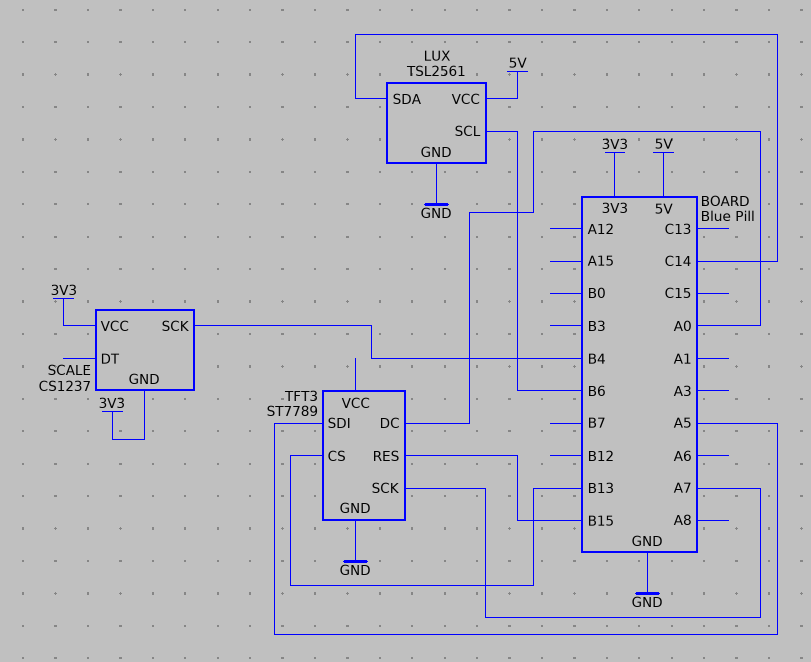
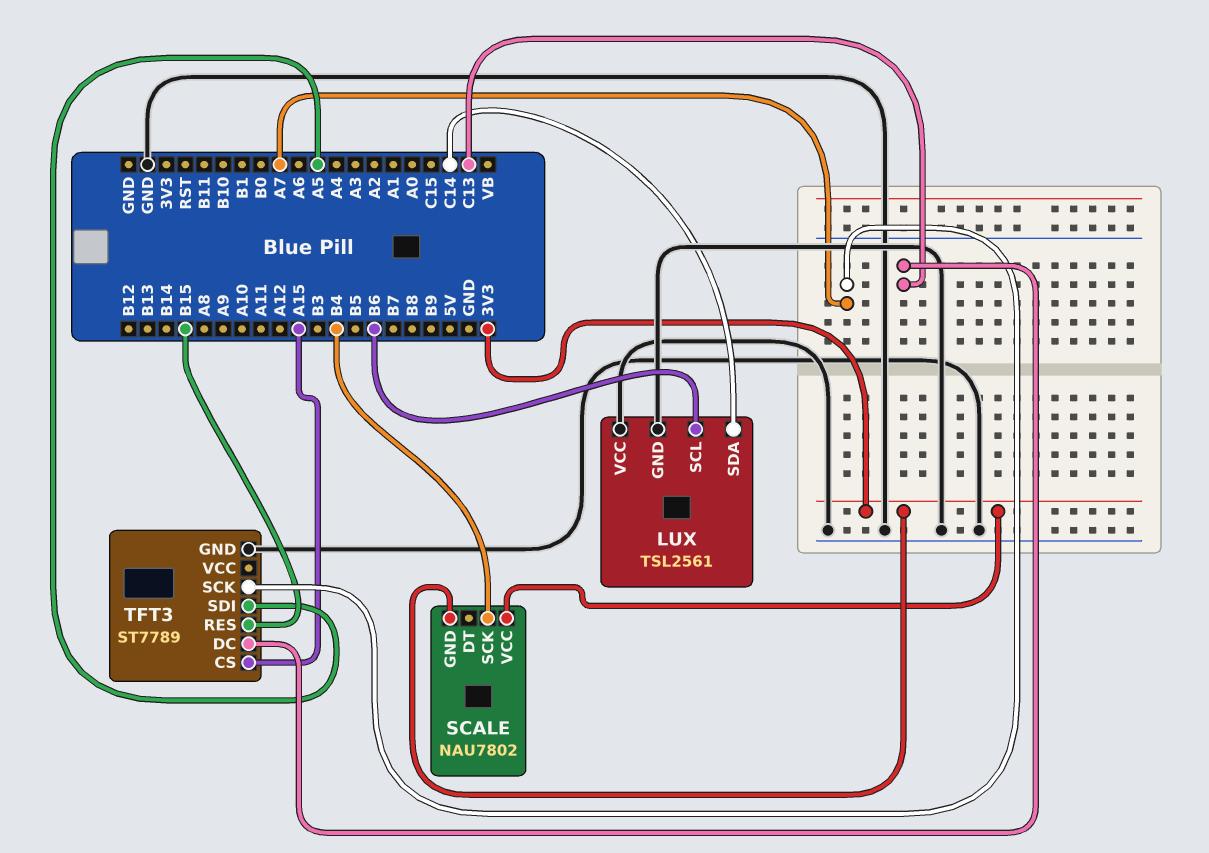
LUX pin VCC: 5V -> GND
SCALE: CS1237 -> NAU7802
TFT3 pin CS: B13 -> A15
TFT3 pin DC: A0 -> C13

